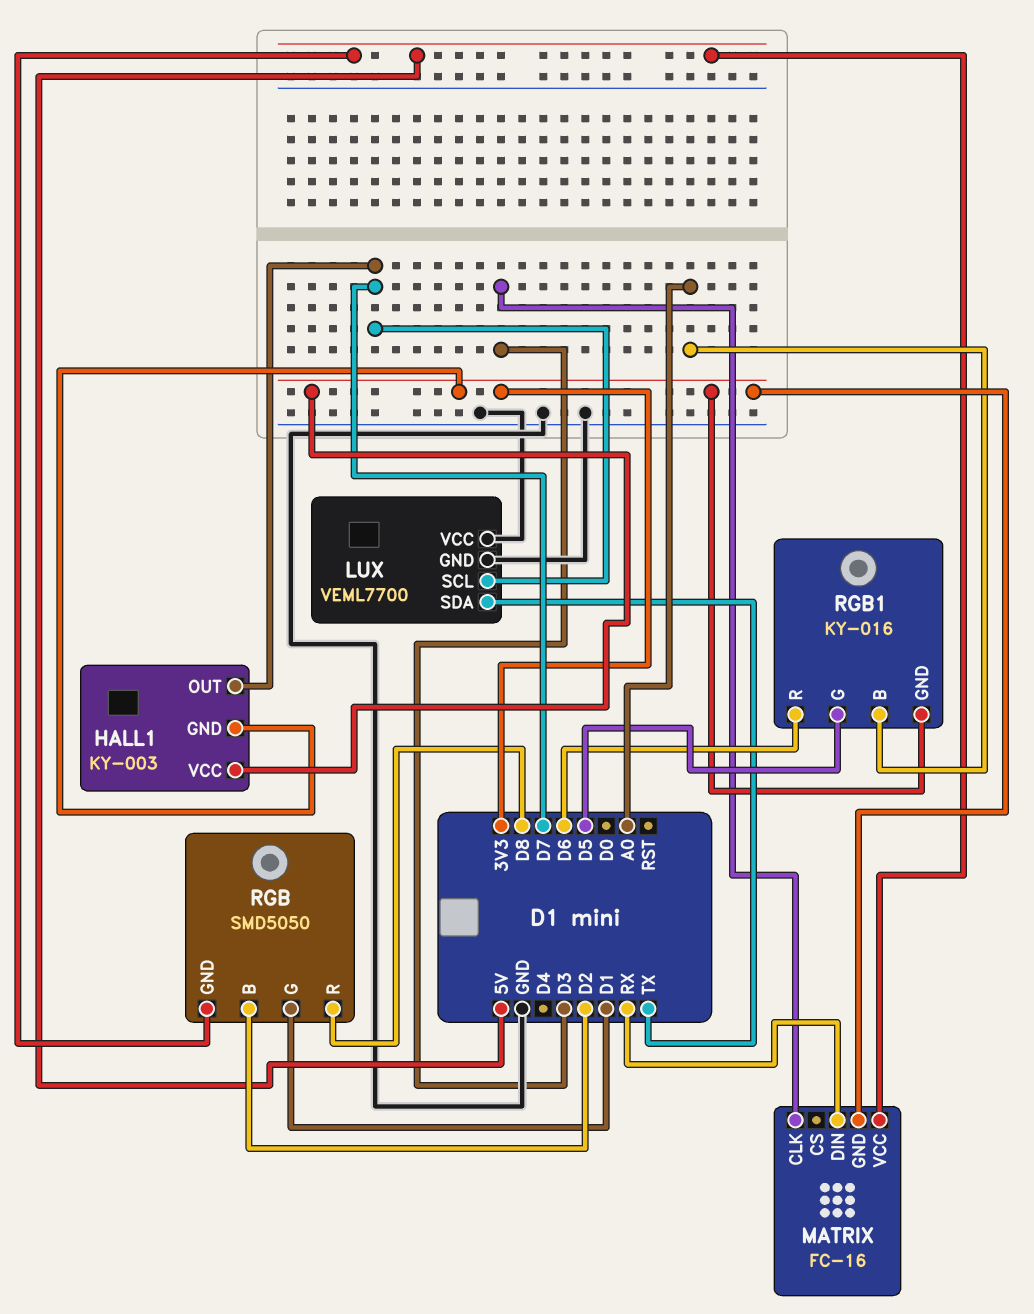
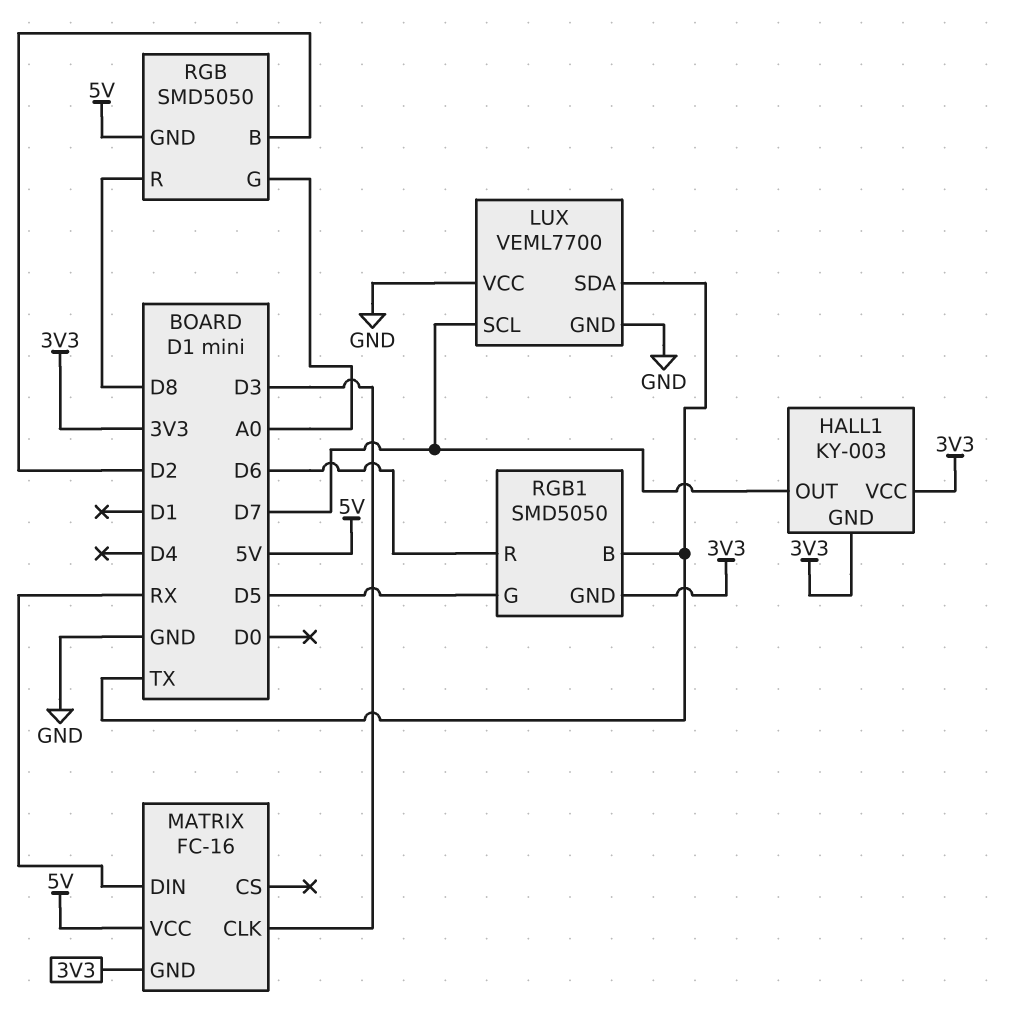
RGB pin G: D1 -> A0
RGB1: KY-016 -> SMD5050
RGB1 pin B: A0 -> TX

